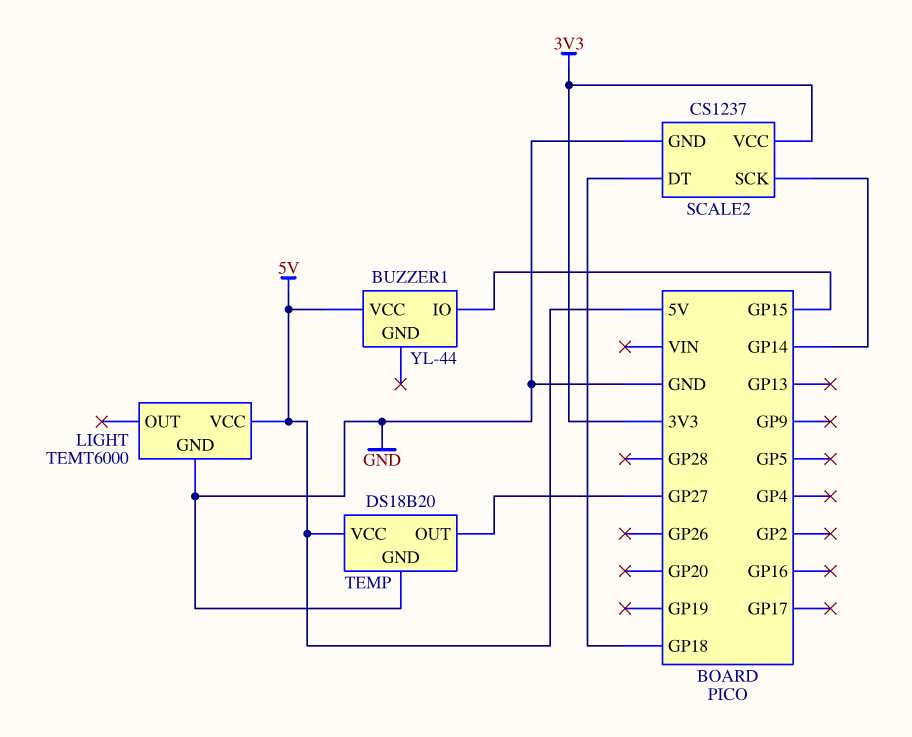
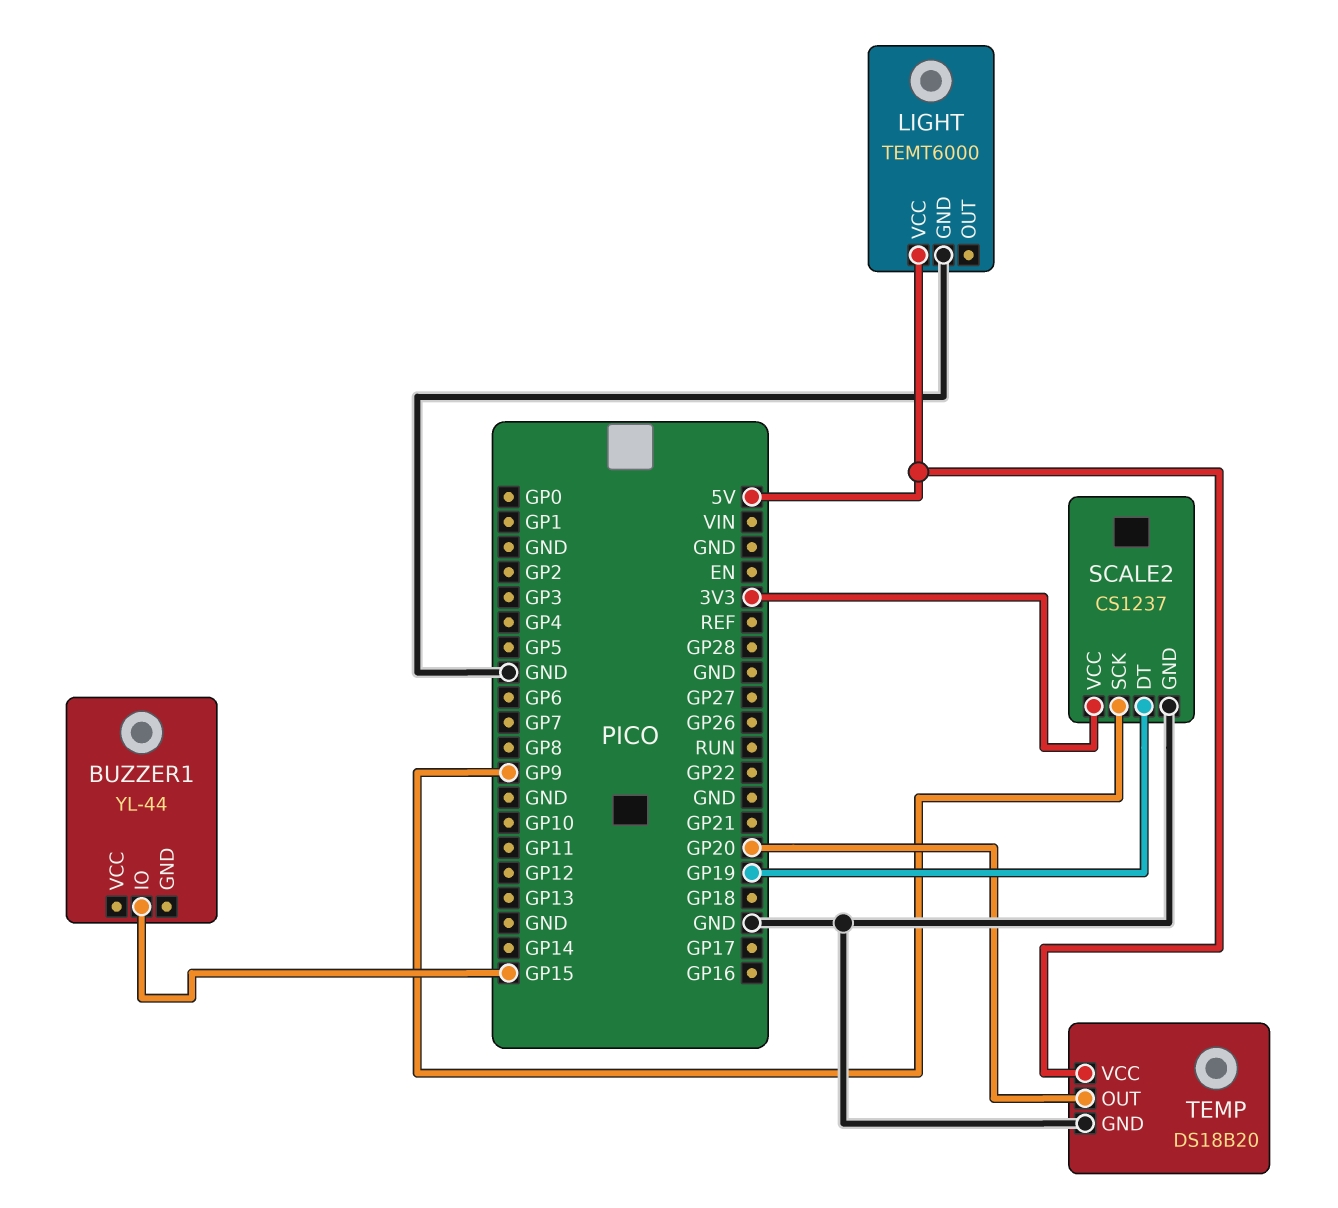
BUZZER1 pin VCC: 5V -> none
SCALE2 pin DT: GP18 -> GP19
SCALE2 pin SCK: GP14 -> GP9
TEMP pin OUT: GP27 -> GP20

